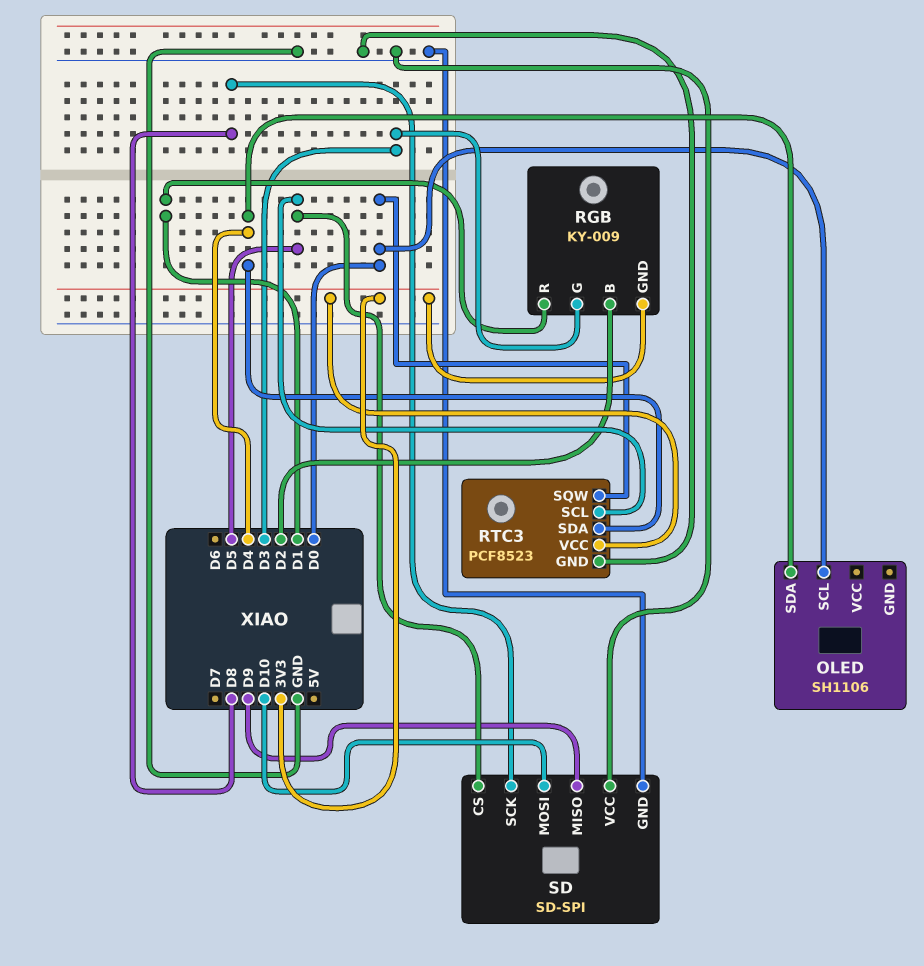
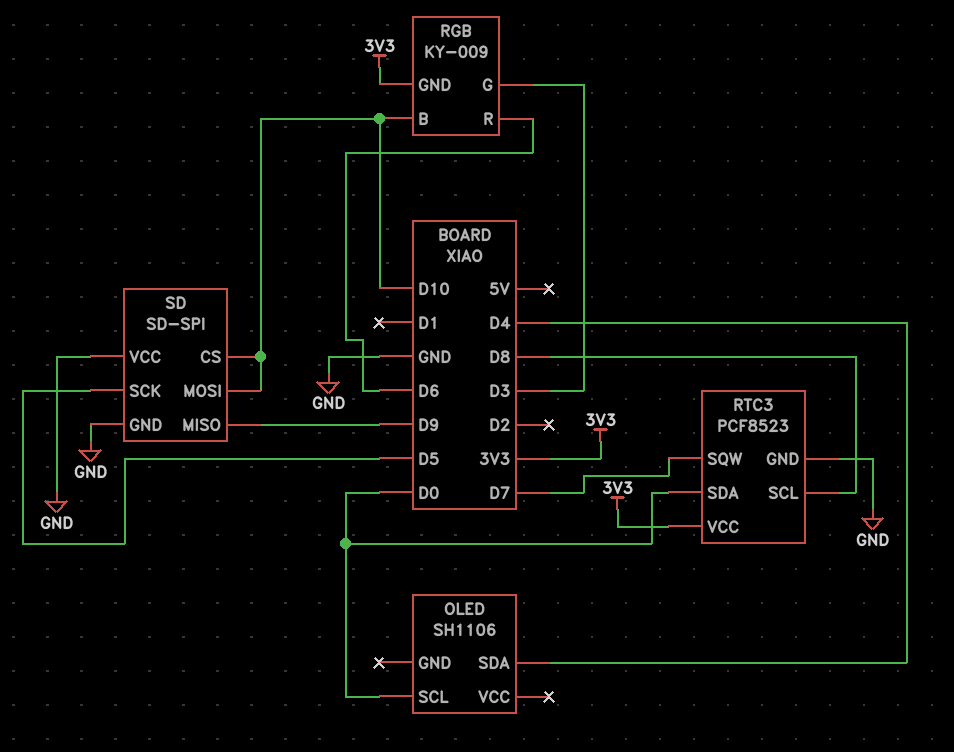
RGB pin B: D2 -> D10
RGB pin R: D1 -> D6
RTC3 pin SCL: D5 -> D8
RTC3 pin SDA: D4 -> D0
RTC3 pin SQW: D0 -> D7
SD pin CS: D5 -> D10
SD pin SCK: D8 -> D5

